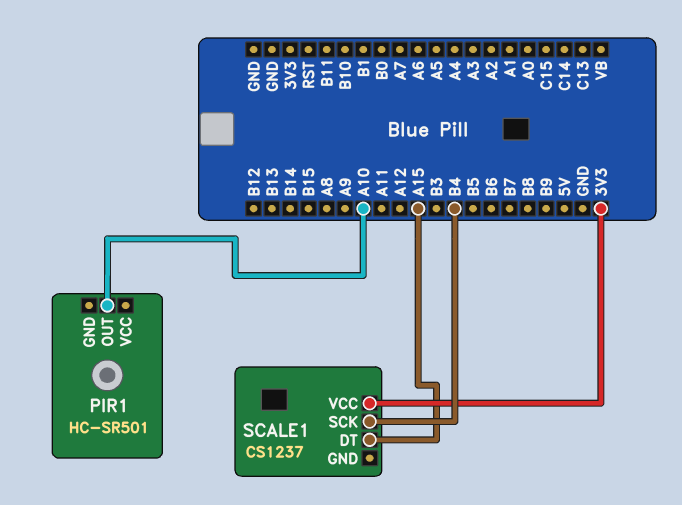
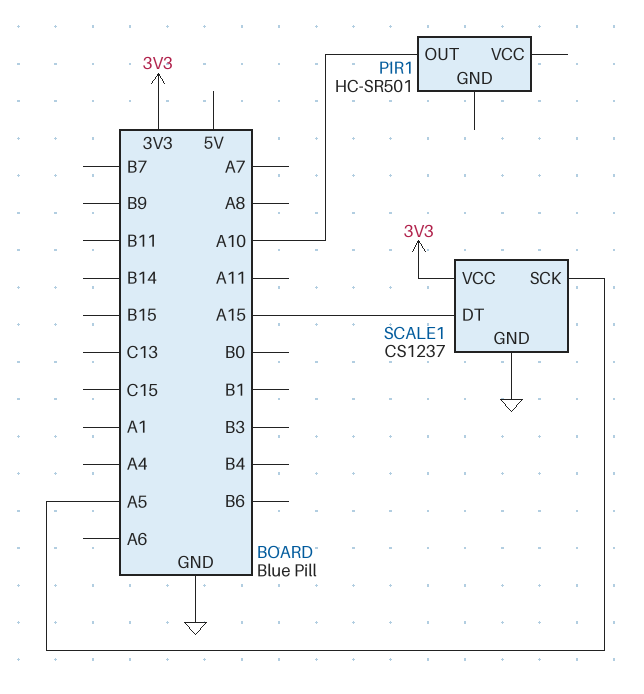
SCALE1 pin GND: none -> GND
SCALE1 pin SCK: B4 -> A5

